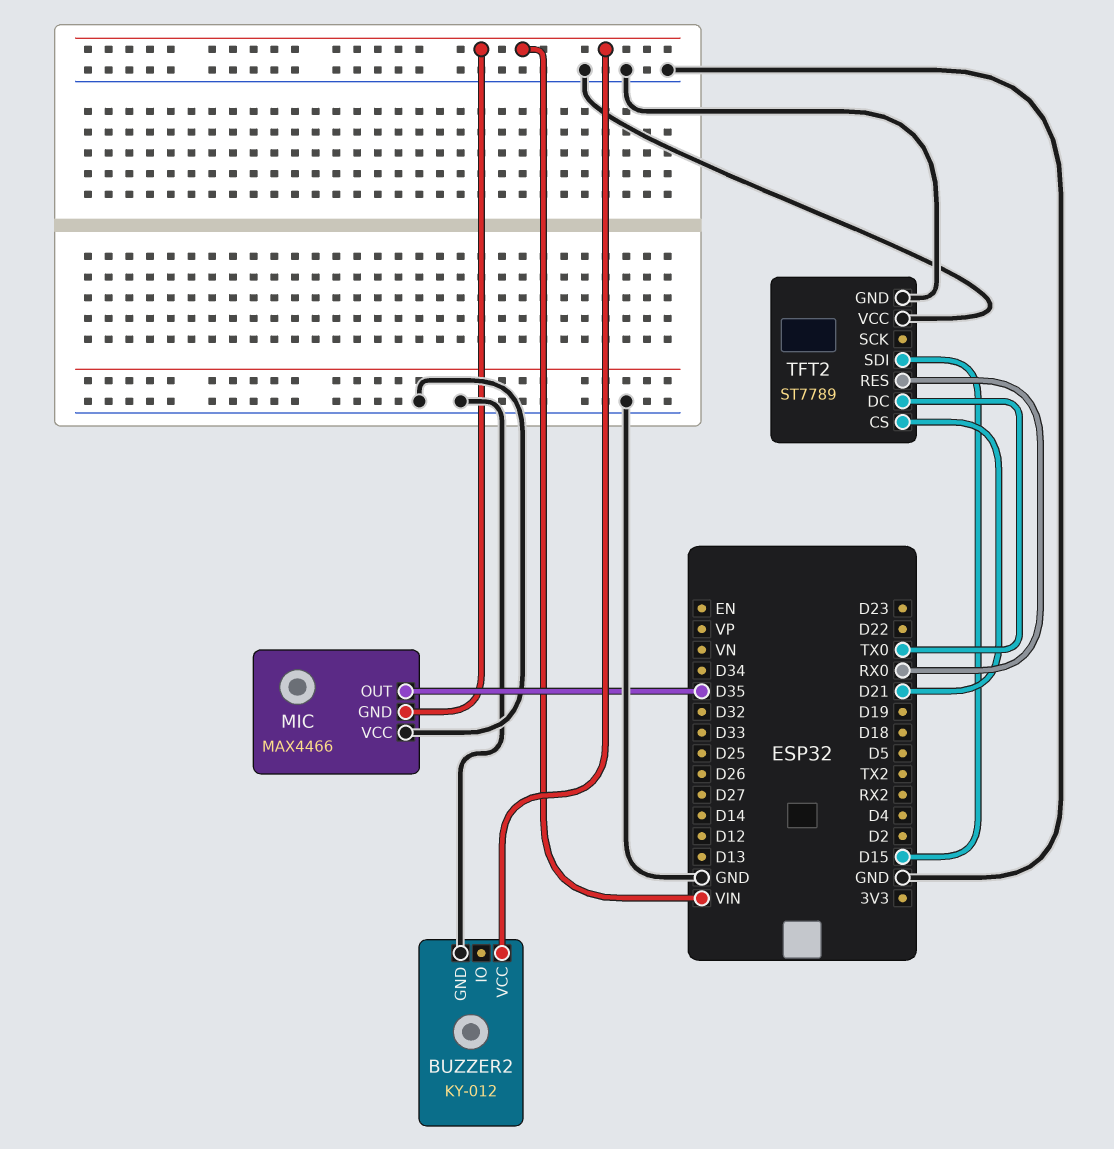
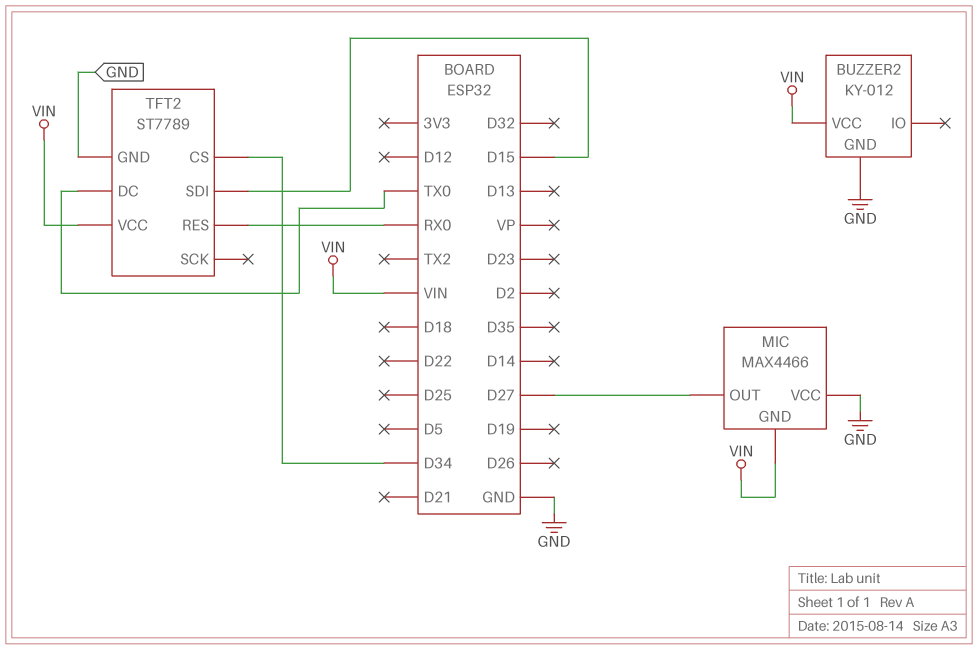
MIC pin OUT: D35 -> D27
TFT2 pin CS: D21 -> D34
TFT2 pin VCC: GND -> VIN

